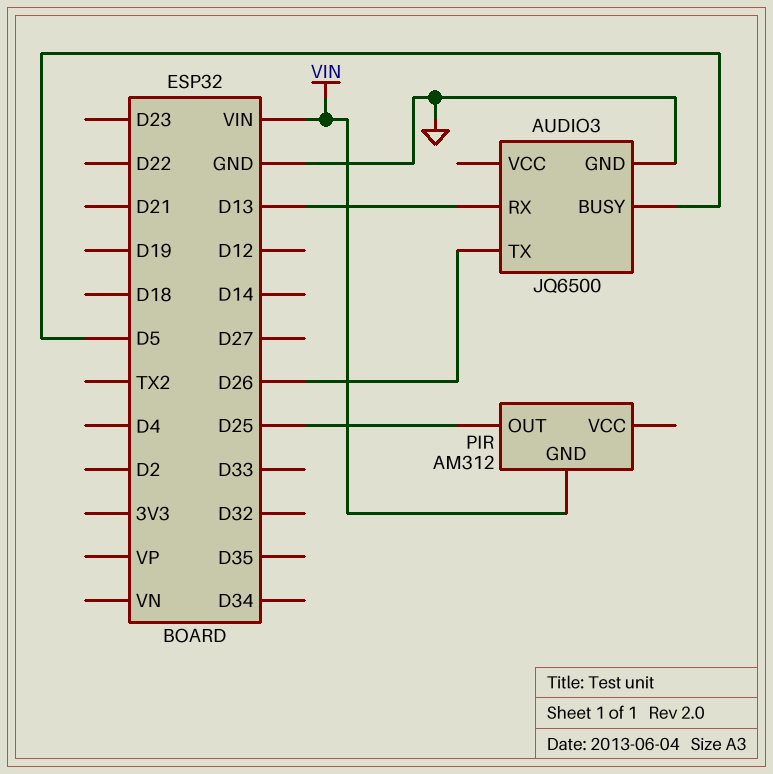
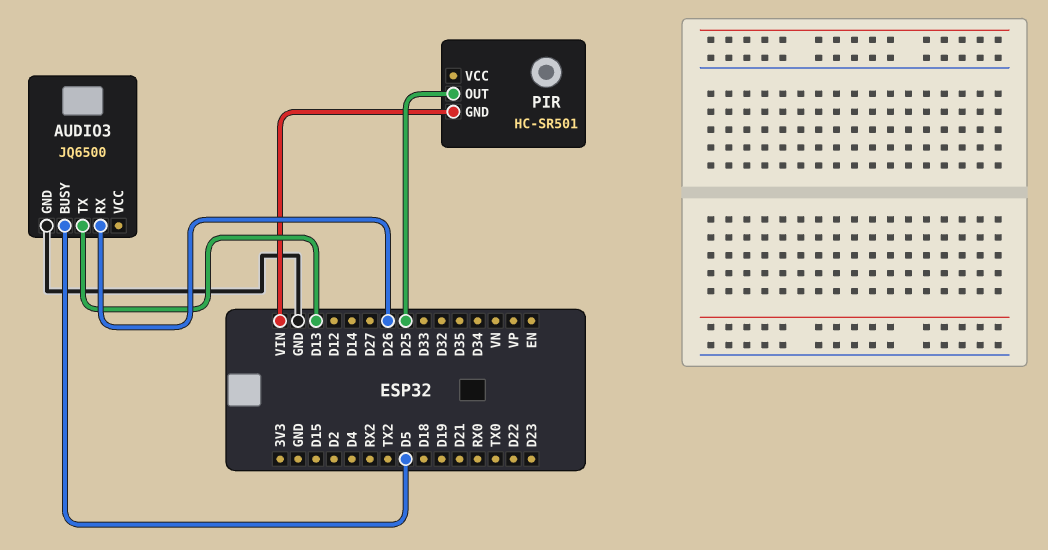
AUDIO3 pin RX: D13 -> D26
AUDIO3 pin TX: D26 -> D13
PIR: AM312 -> HC-SR501

